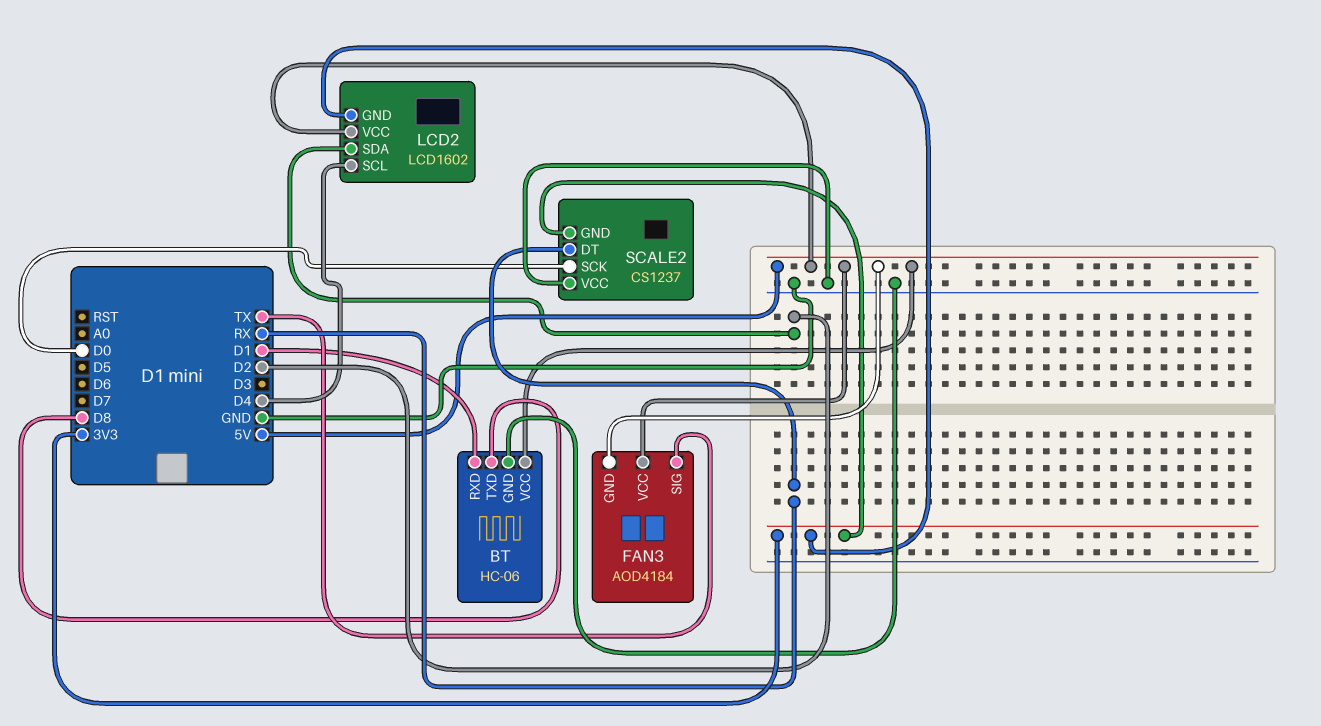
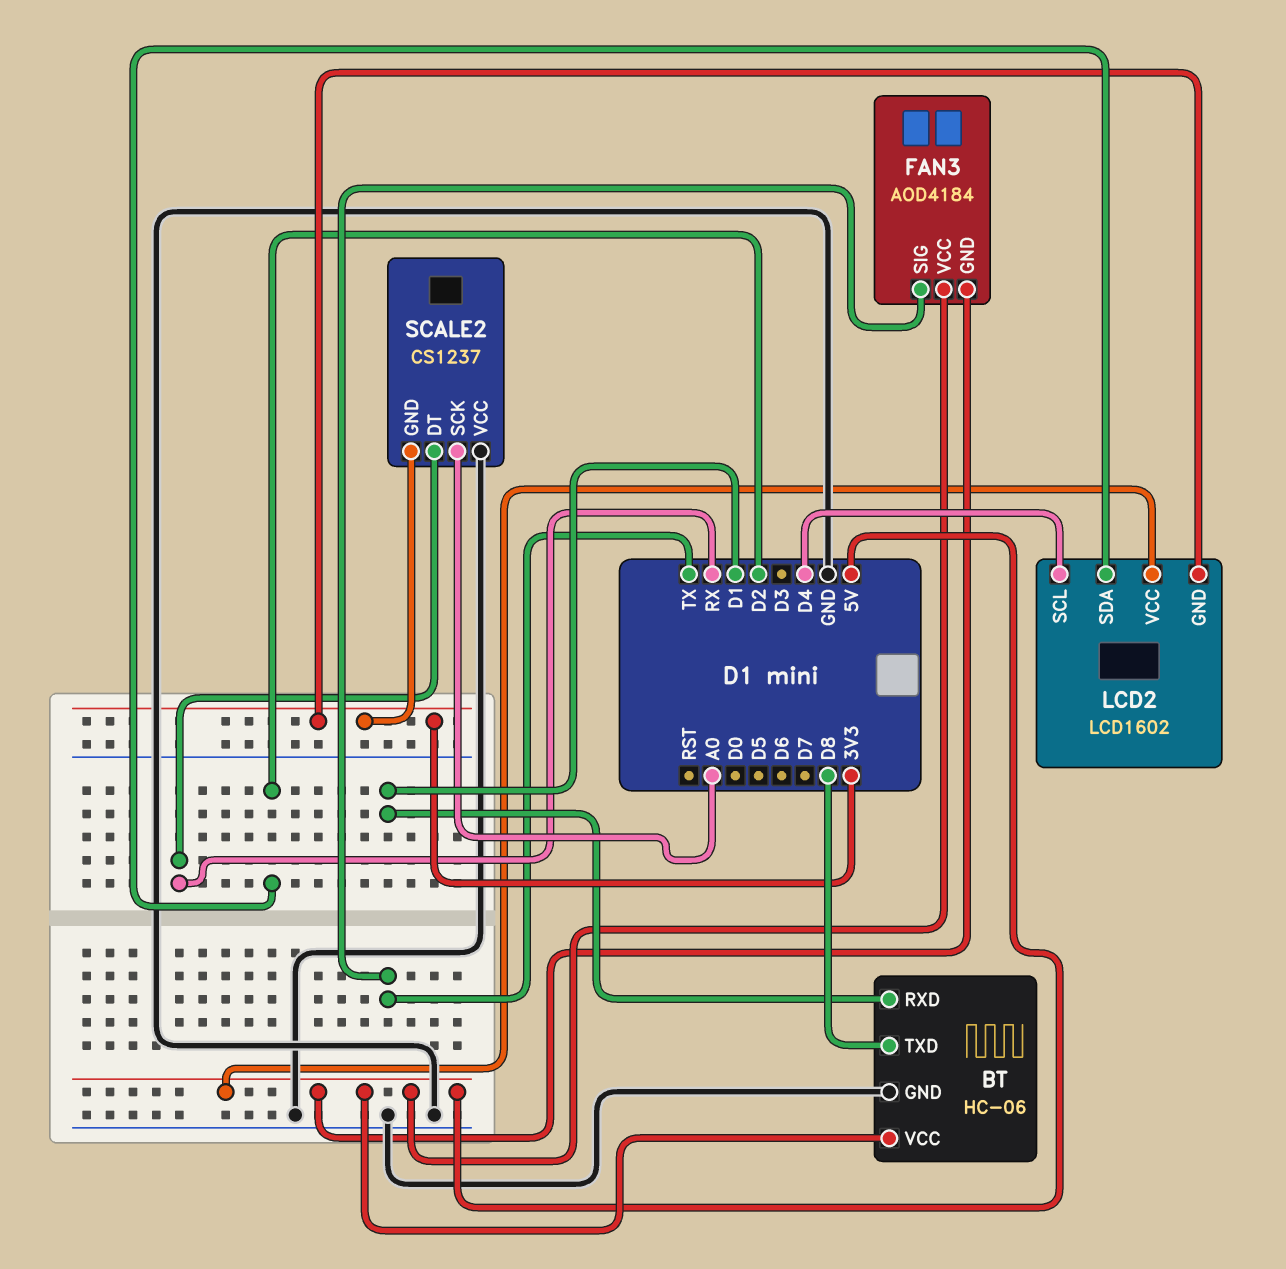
SCALE2 pin SCK: D0 -> A0

